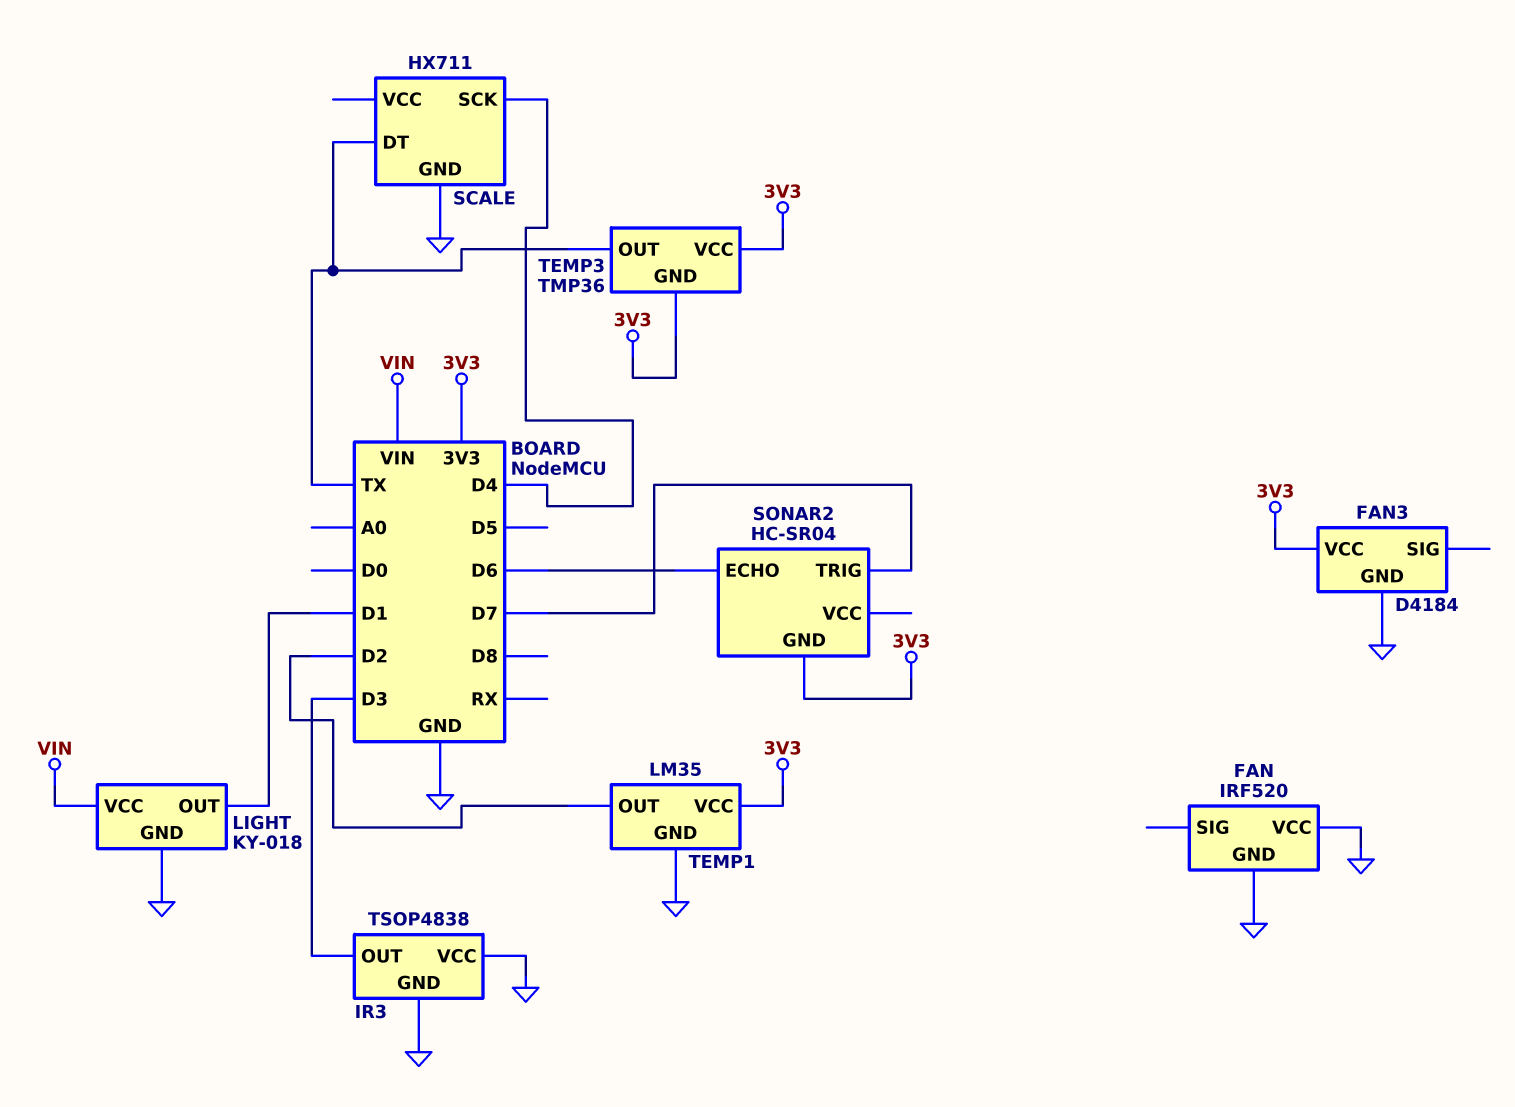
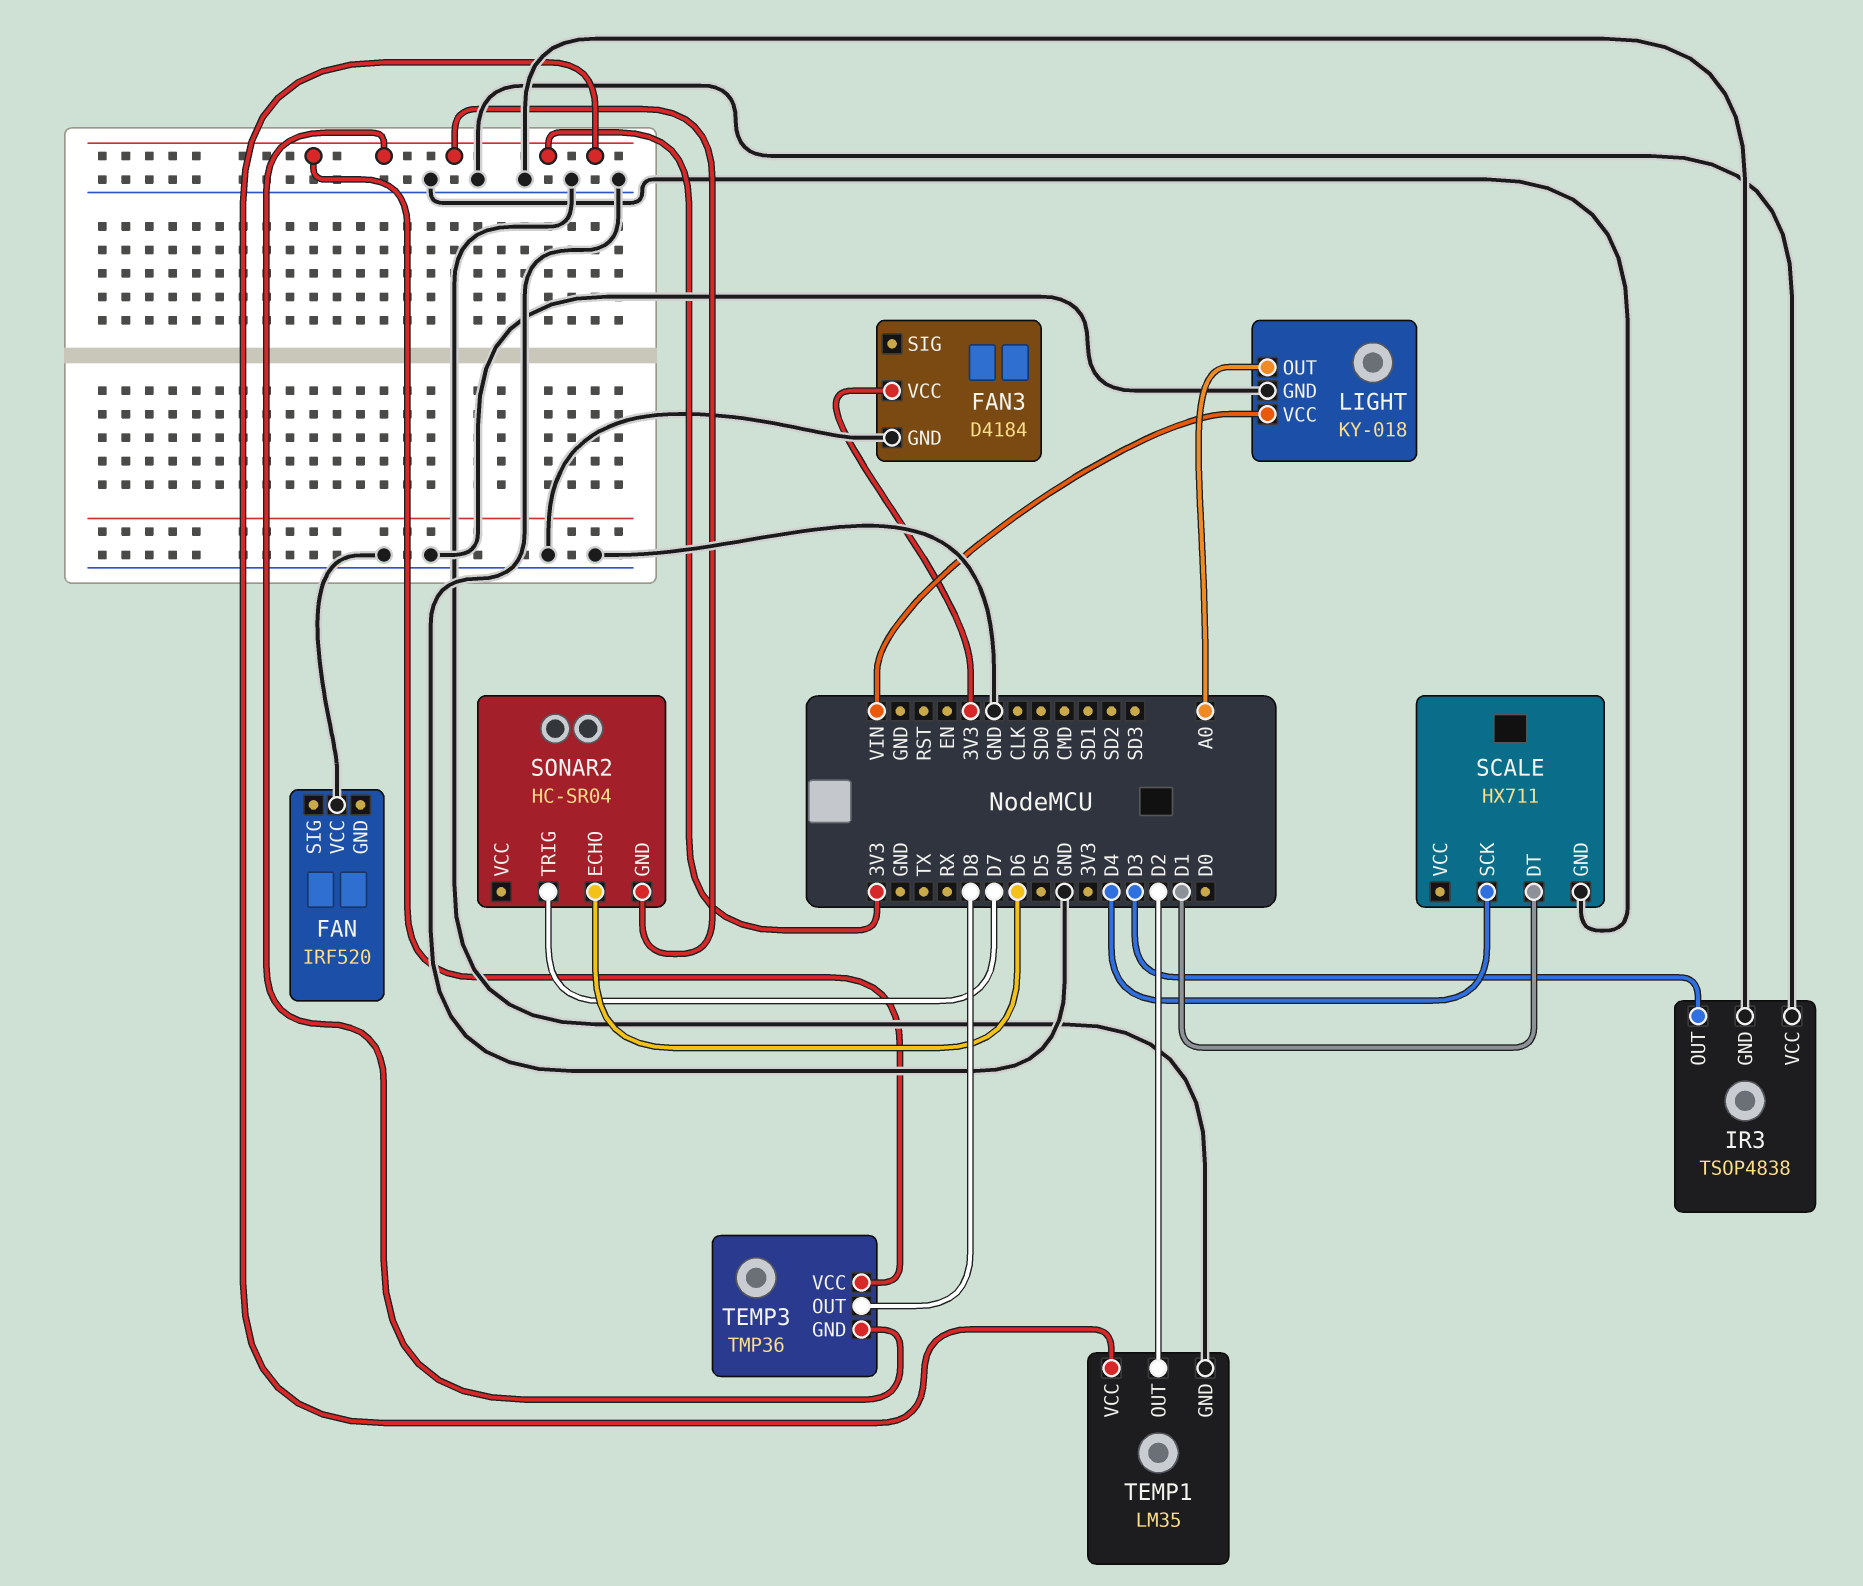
FAN pin GND: GND -> none
LIGHT pin OUT: D1 -> A0
SCALE pin DT: TX -> D1
TEMP3 pin OUT: TX -> D8

